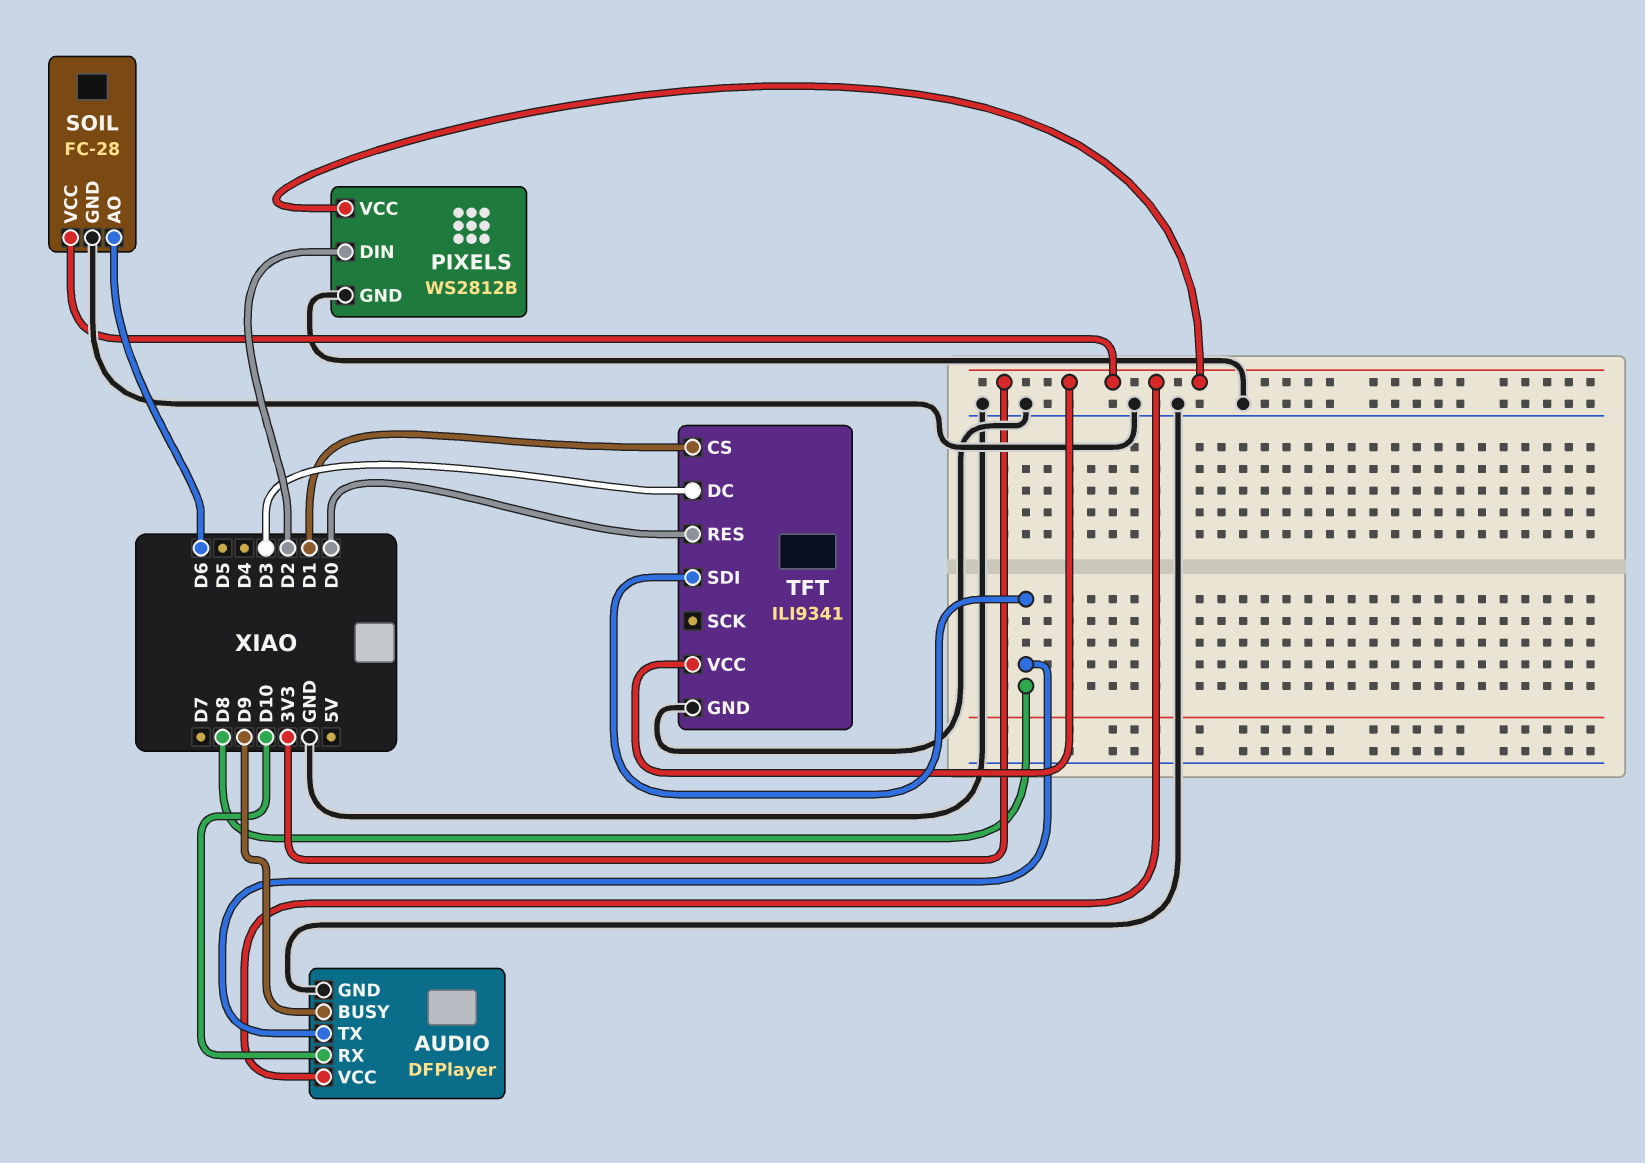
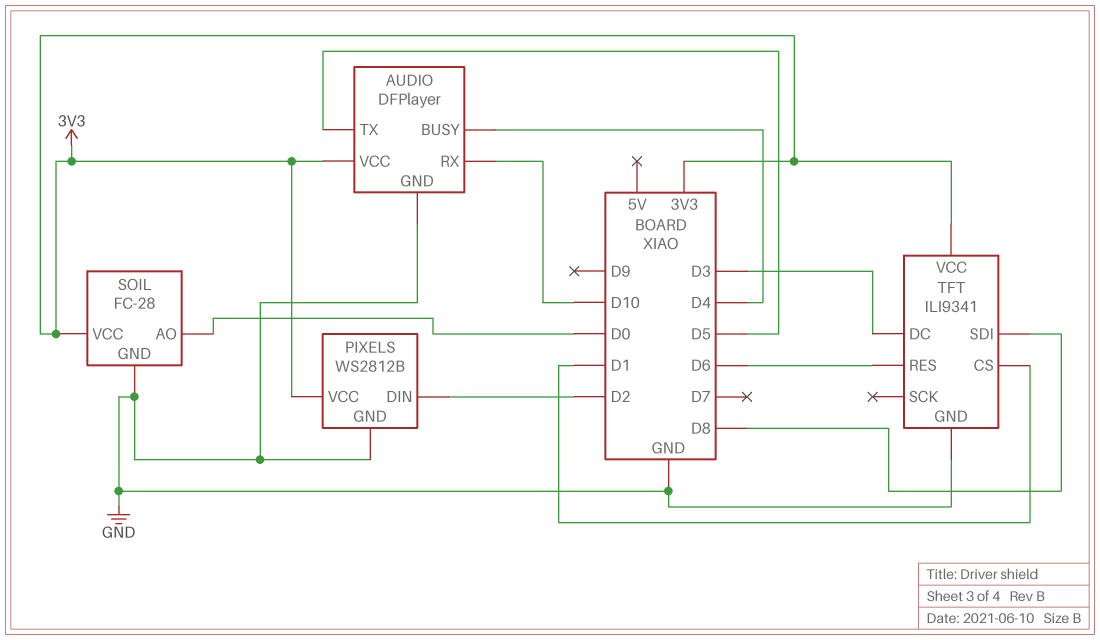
AUDIO pin BUSY: D9 -> D4
AUDIO pin TX: D8 -> D5
SOIL pin AO: D6 -> D0
TFT pin RES: D0 -> D6

